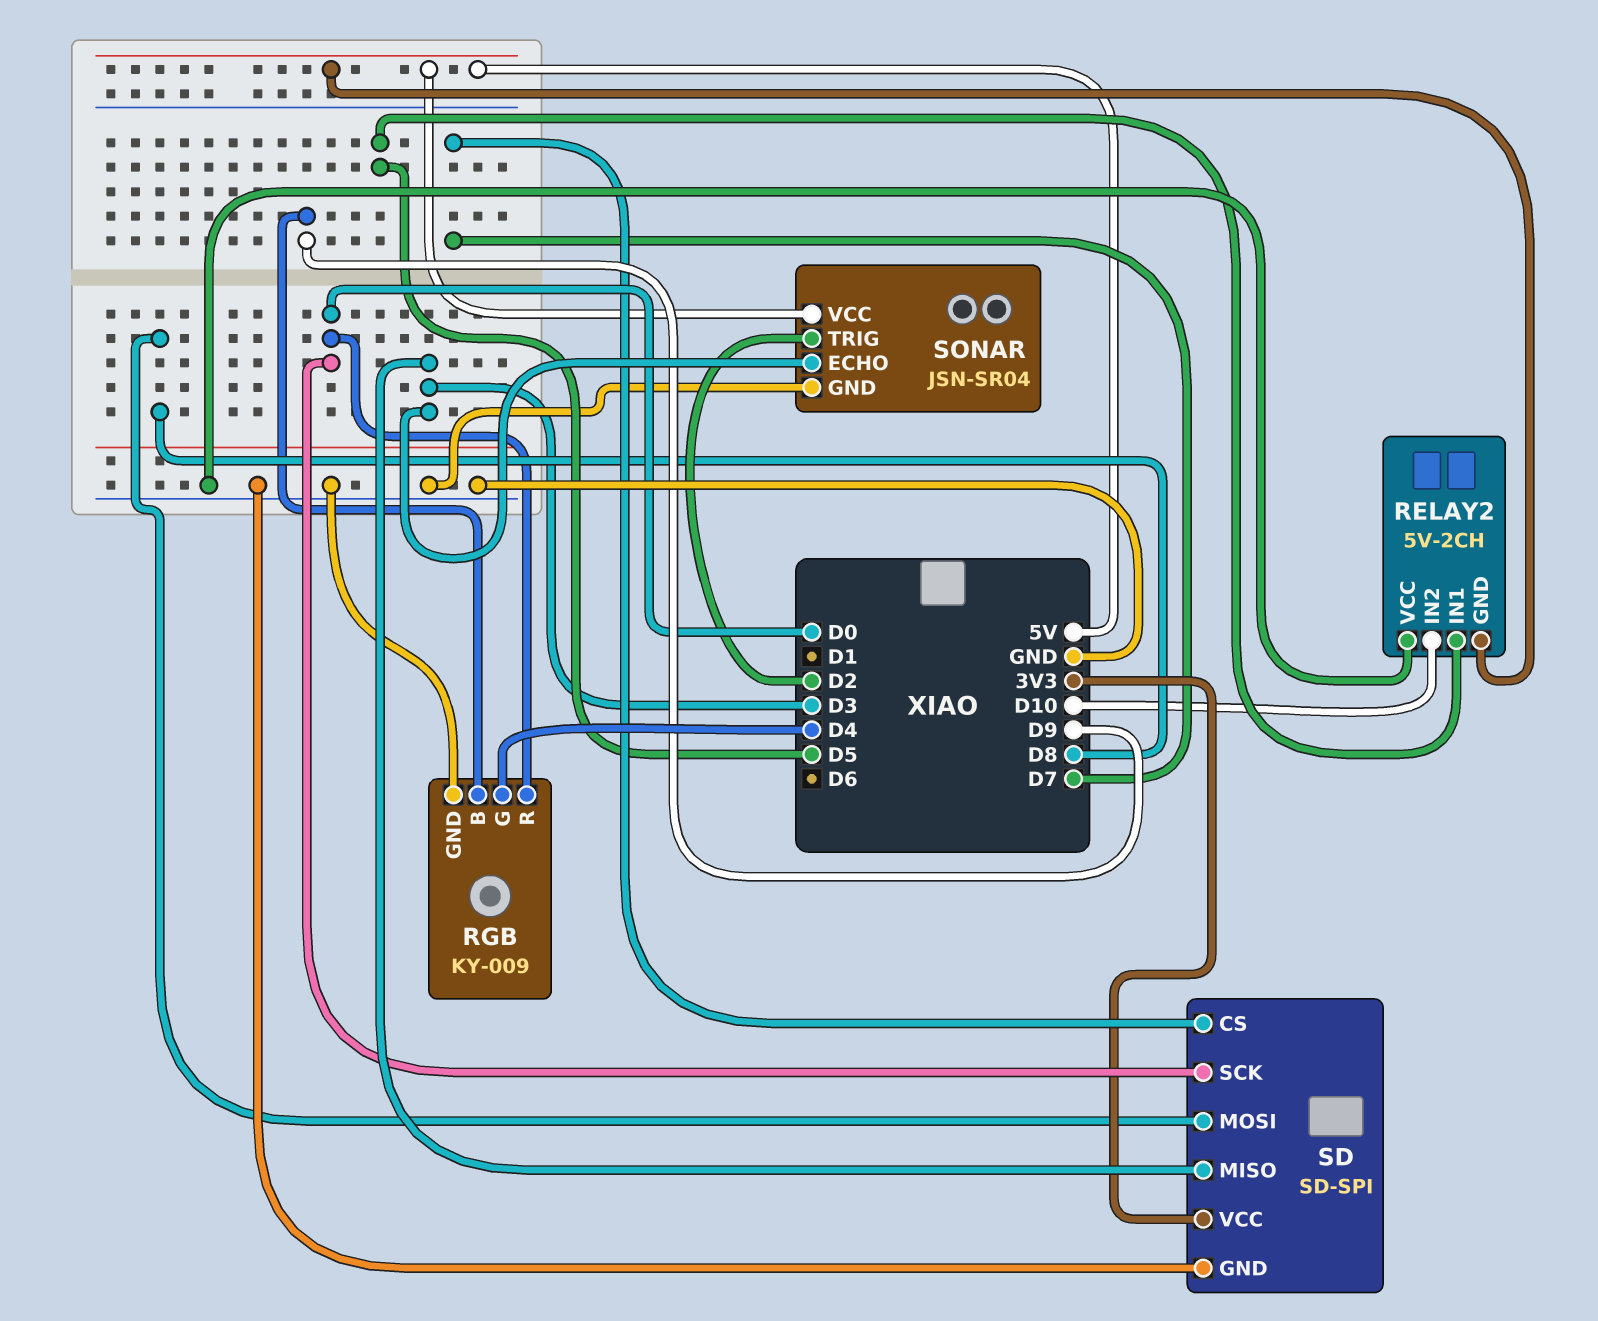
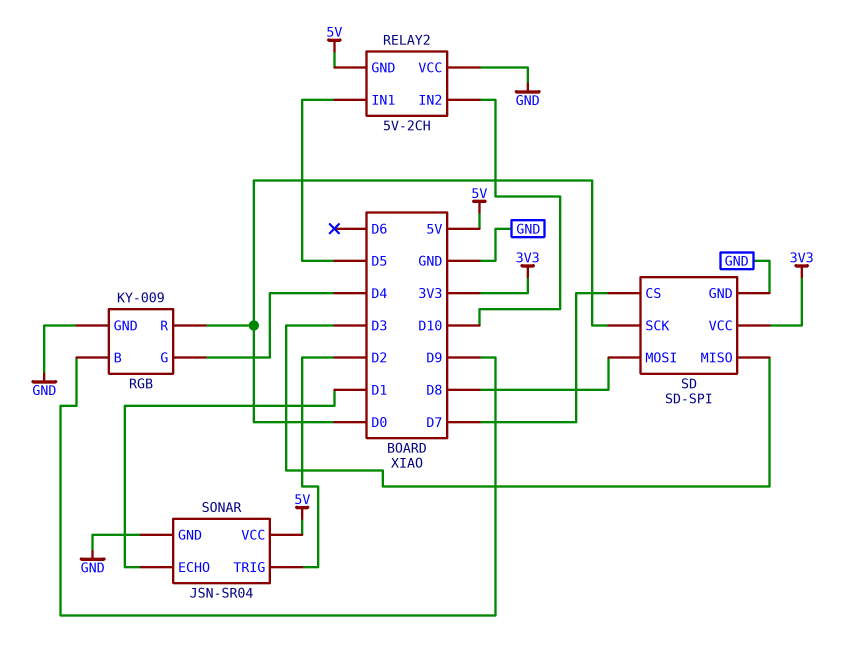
SONAR pin ECHO: D3 -> D1

